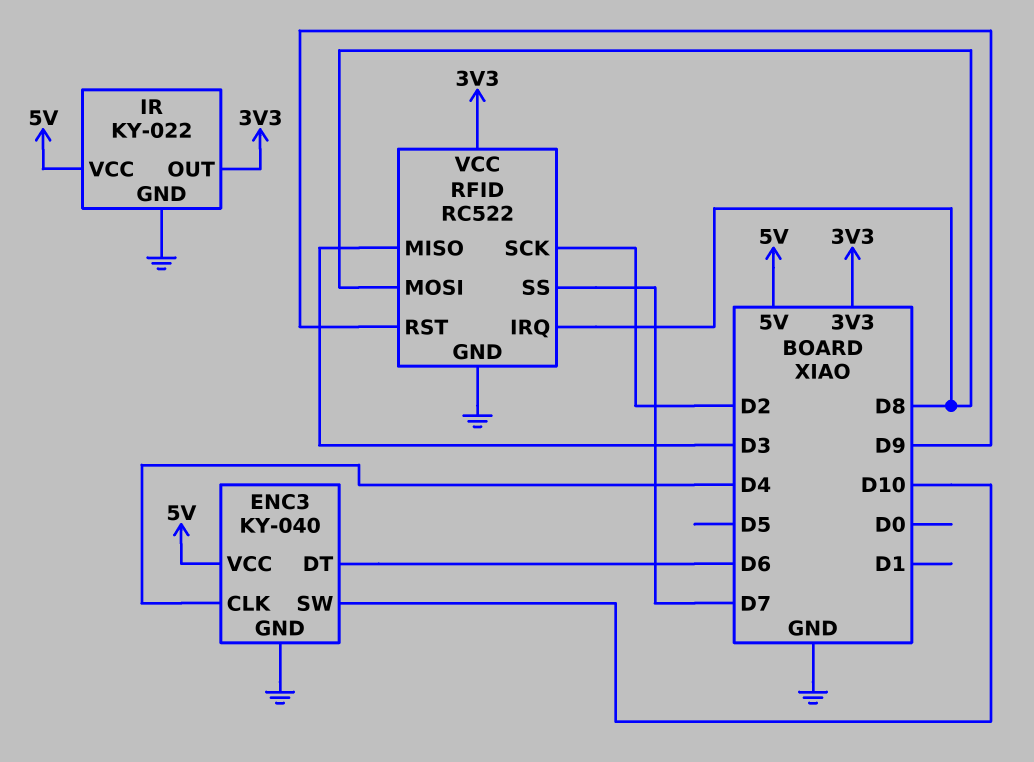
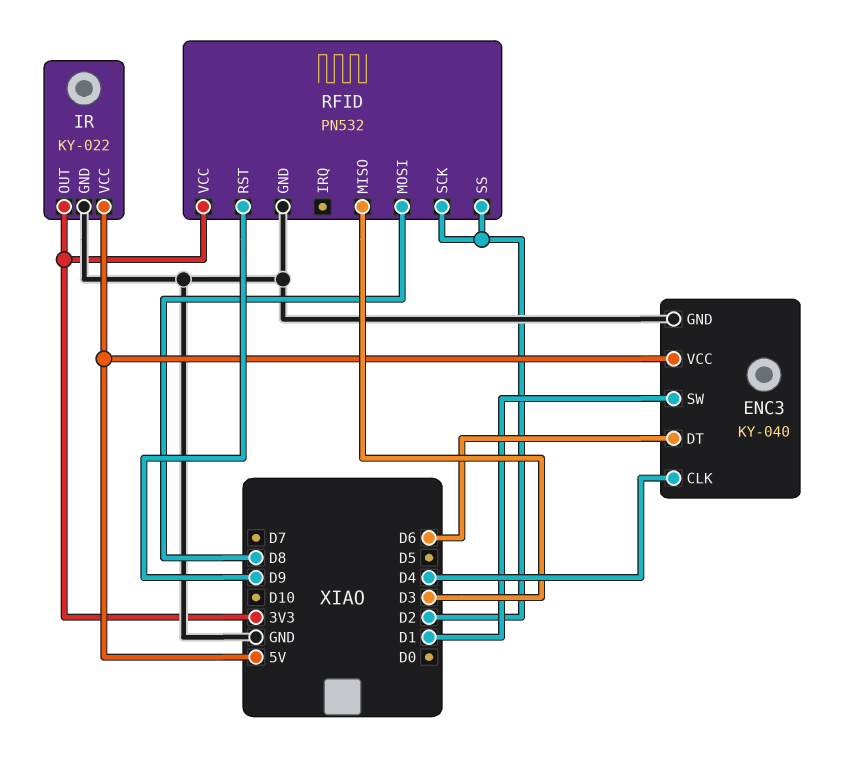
ENC3 pin SW: D10 -> D1
RFID: RC522 -> PN532
RFID pin IRQ: D8 -> none
RFID pin SS: D7 -> D2

